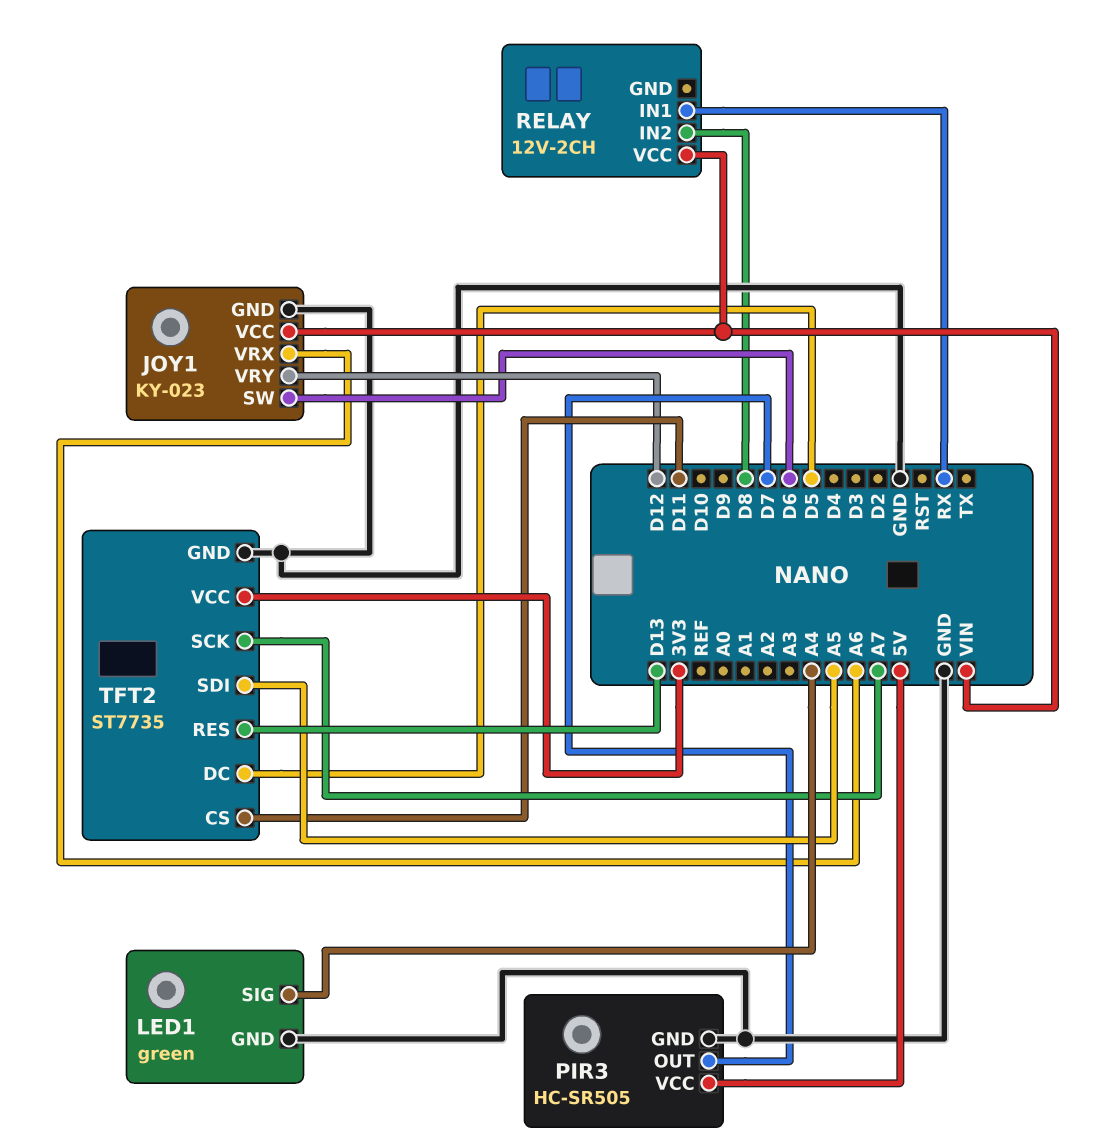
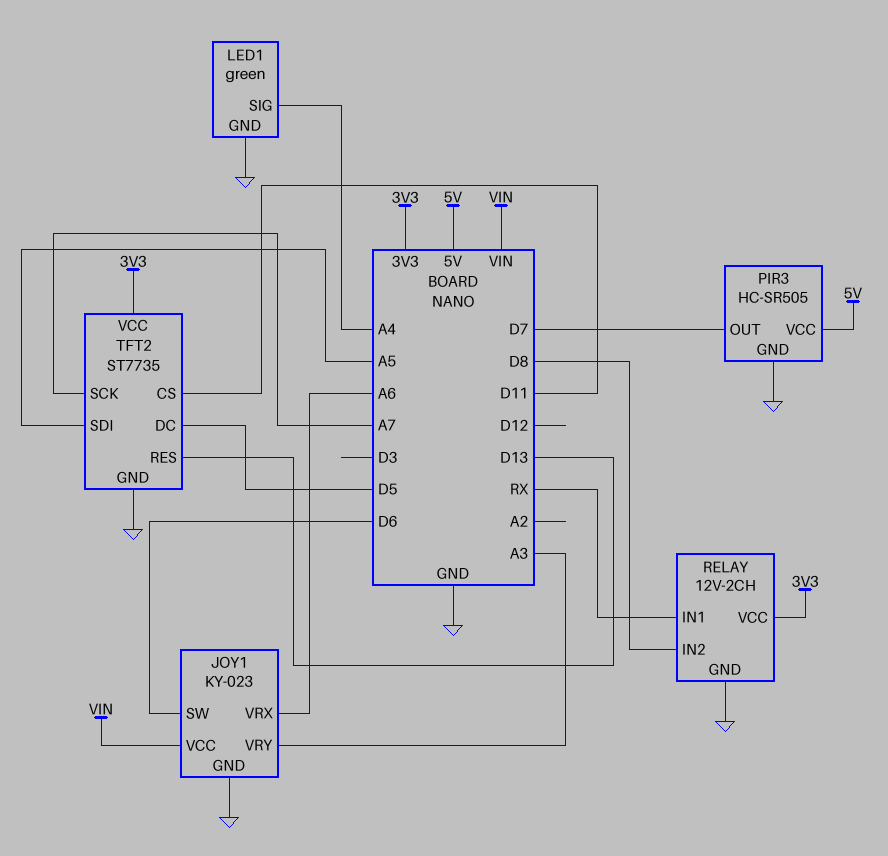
JOY1 pin VRY: D12 -> A3
RELAY pin GND: none -> GND
RELAY pin VCC: VIN -> 3V3

